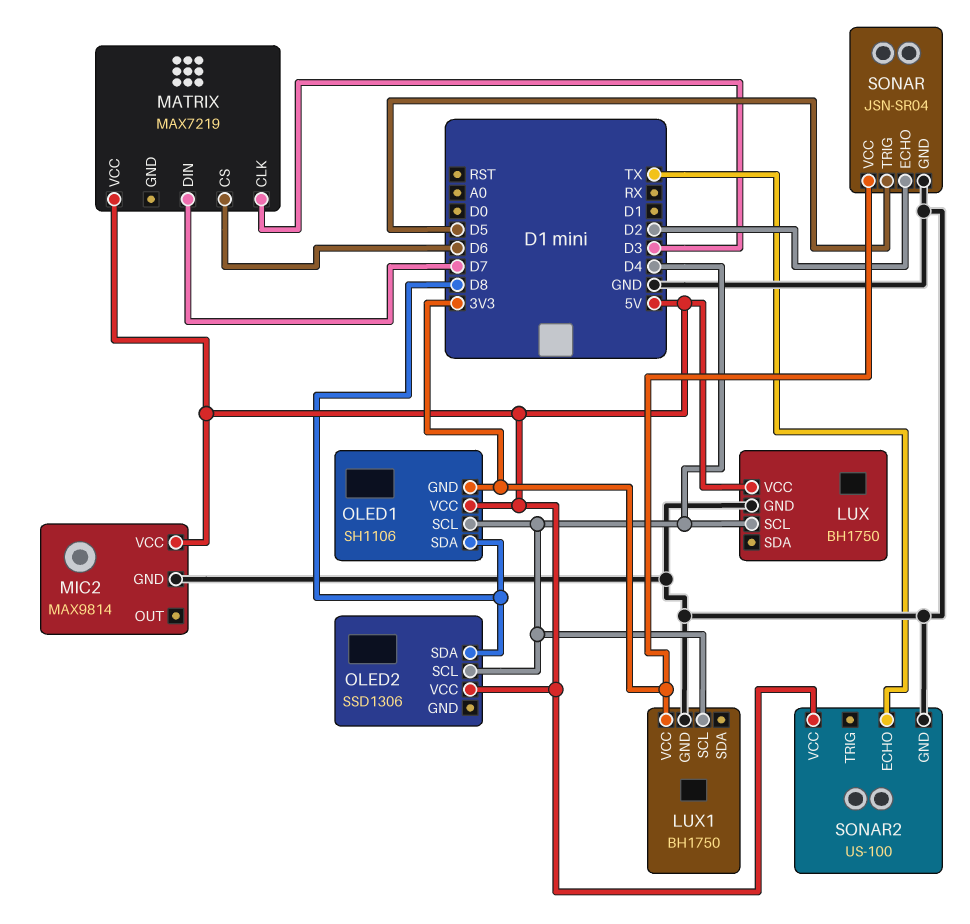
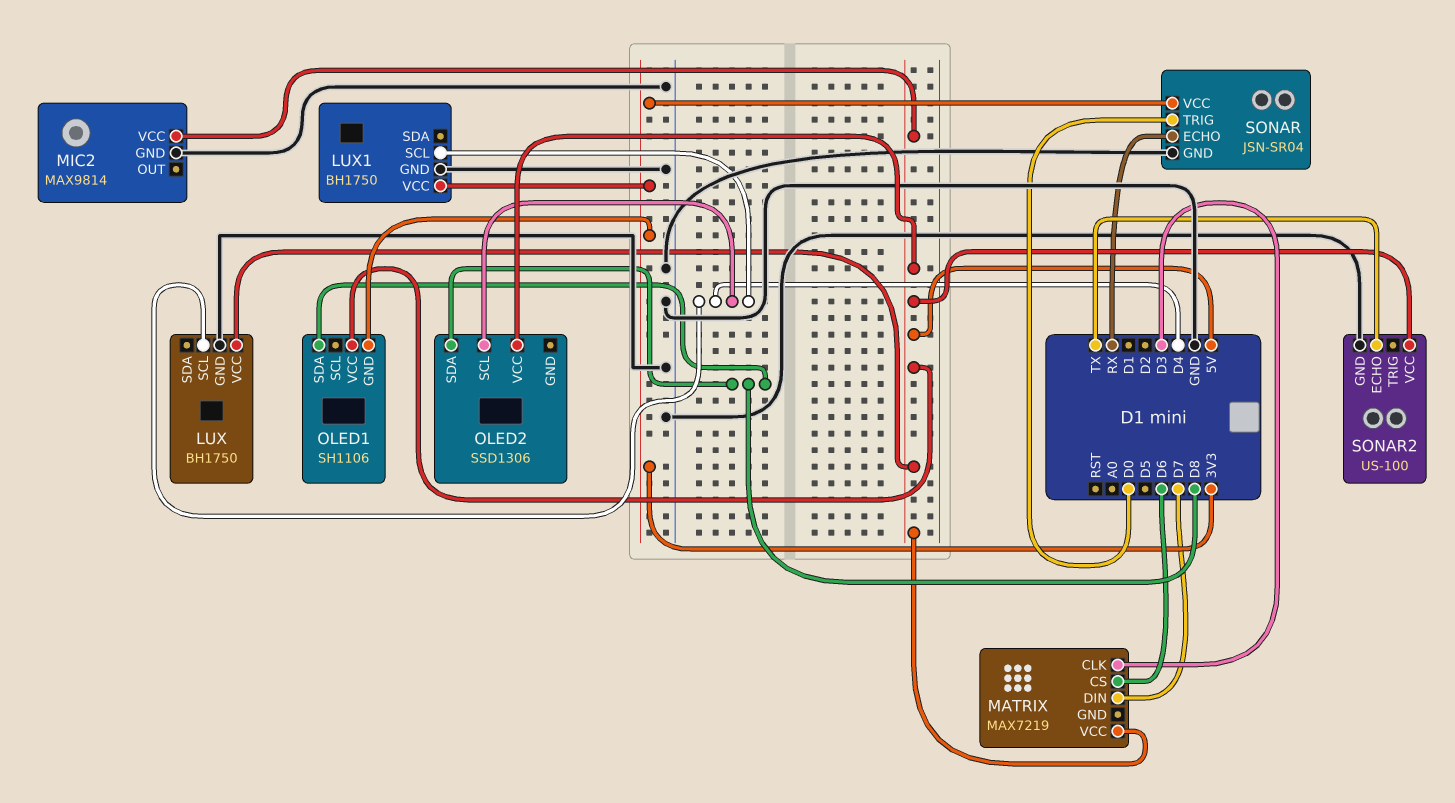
OLED1 pin SCL: D4 -> none
SONAR pin ECHO: D2 -> RX
SONAR pin TRIG: D5 -> D0

